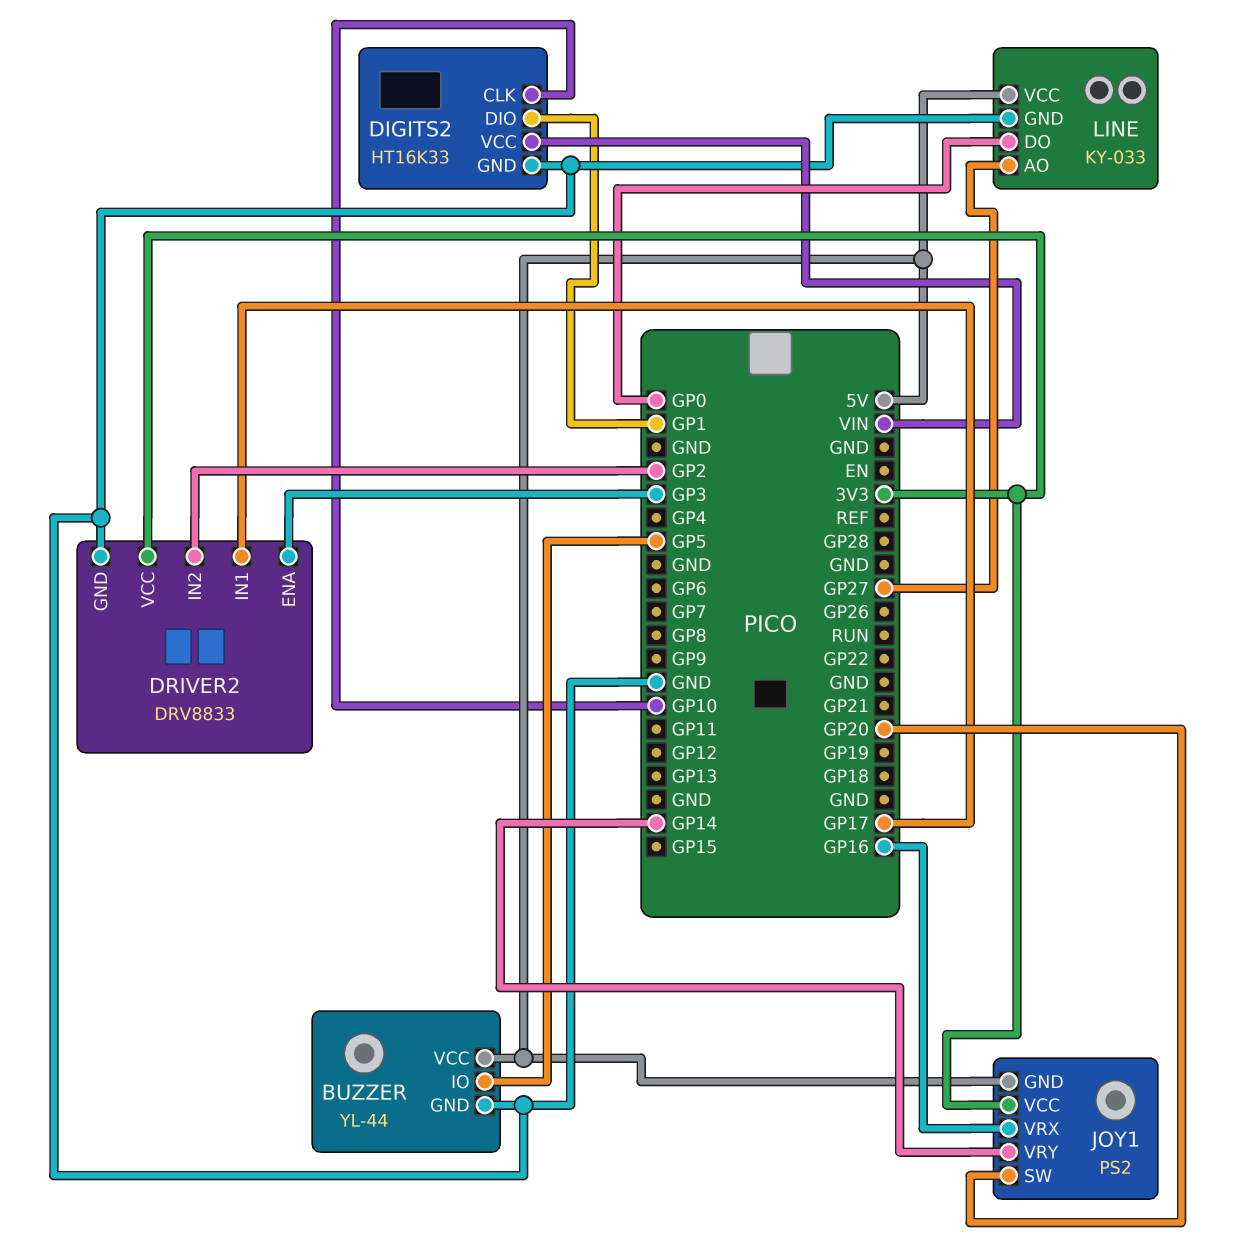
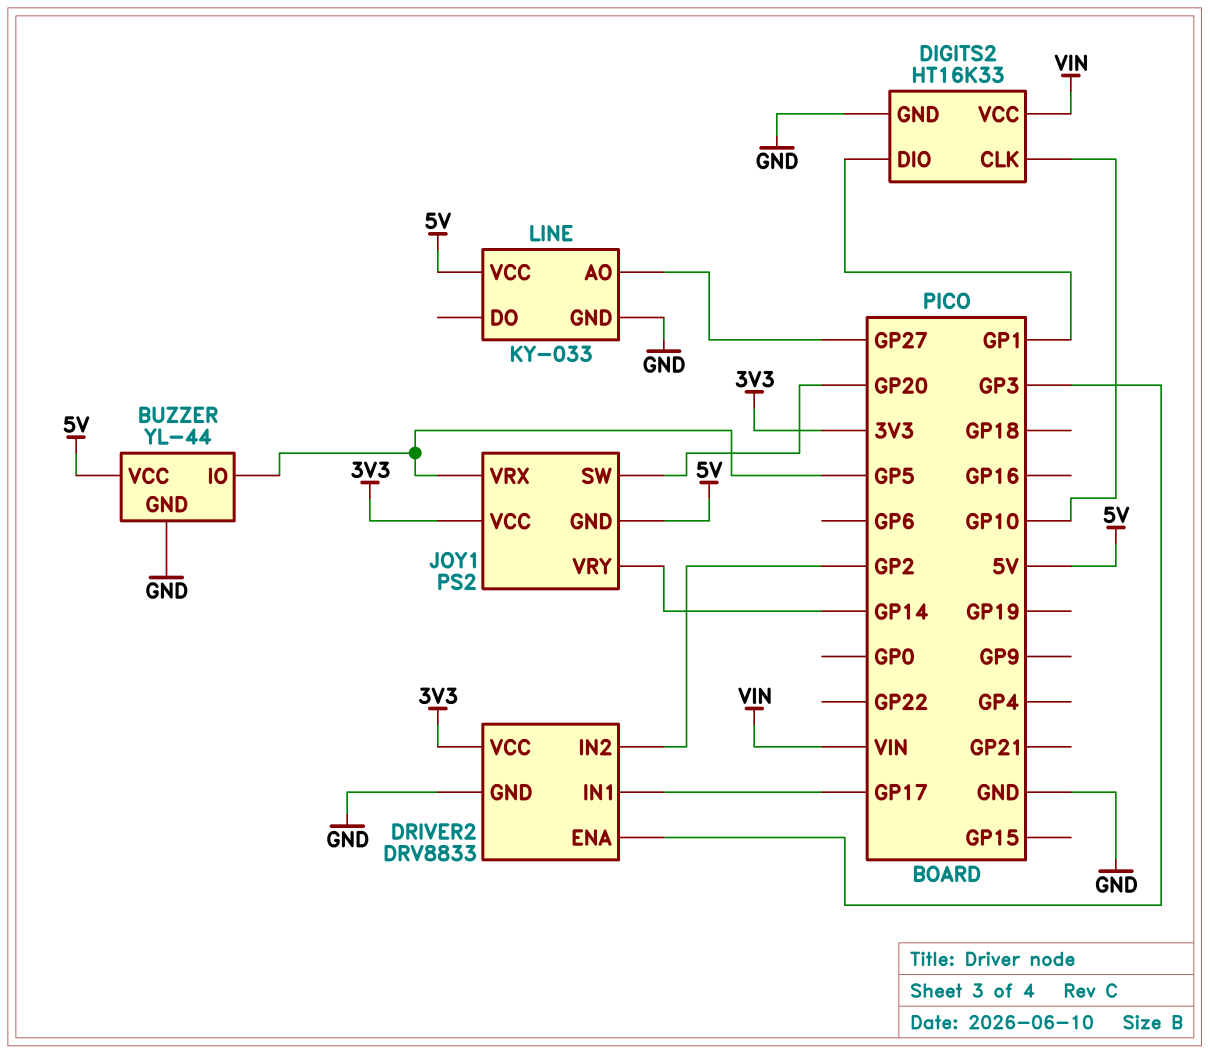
JOY1 pin VRX: GP16 -> GP5
LINE pin DO: GP0 -> none

